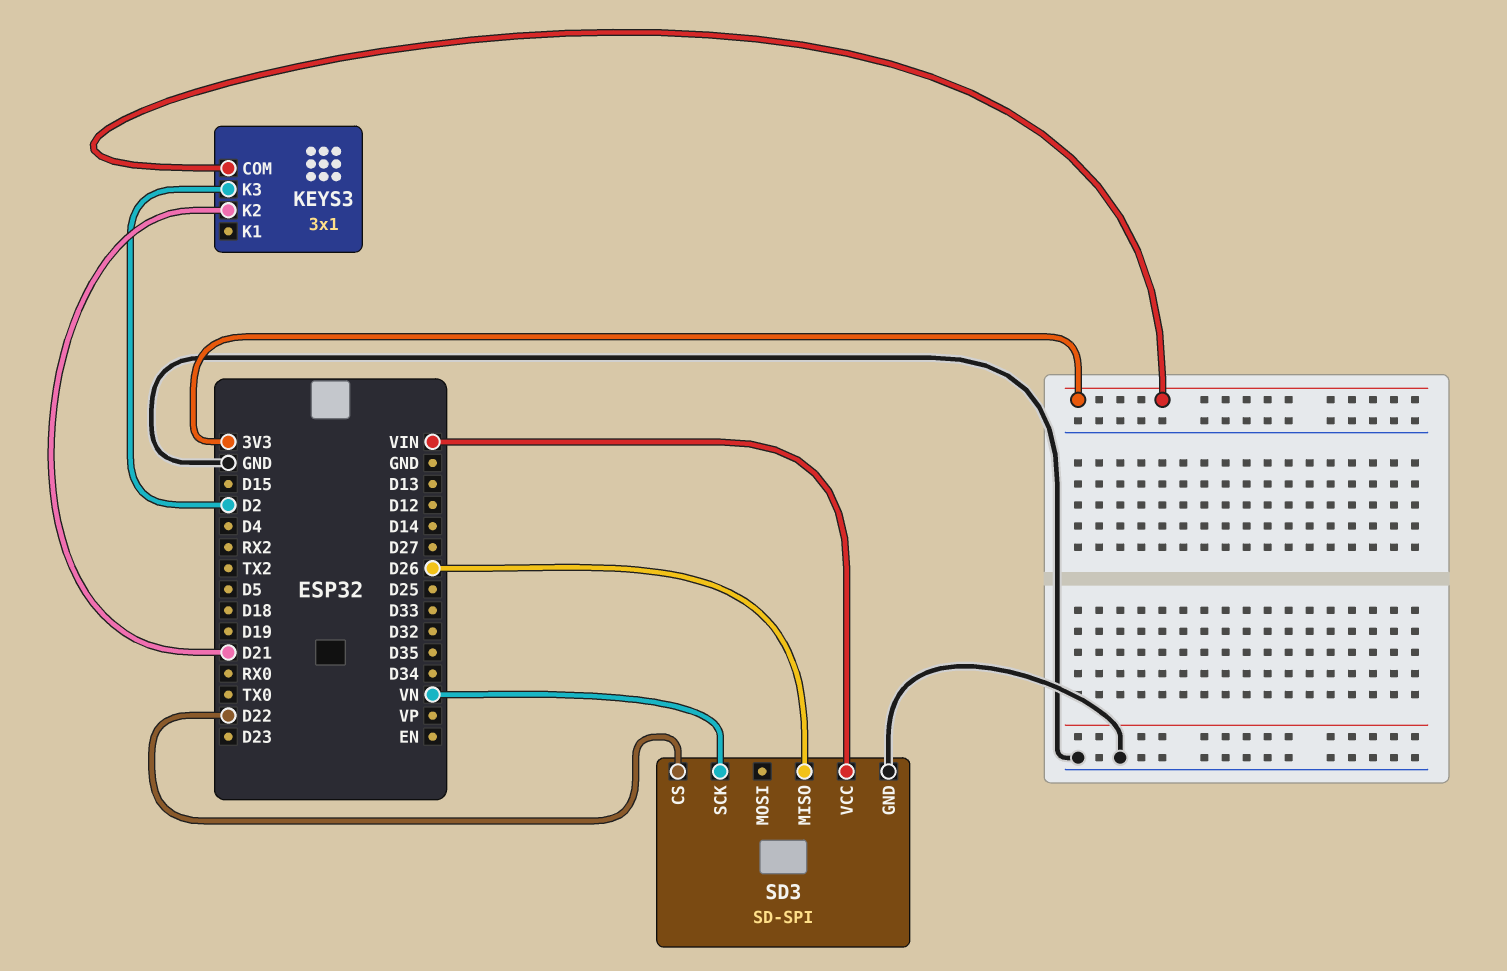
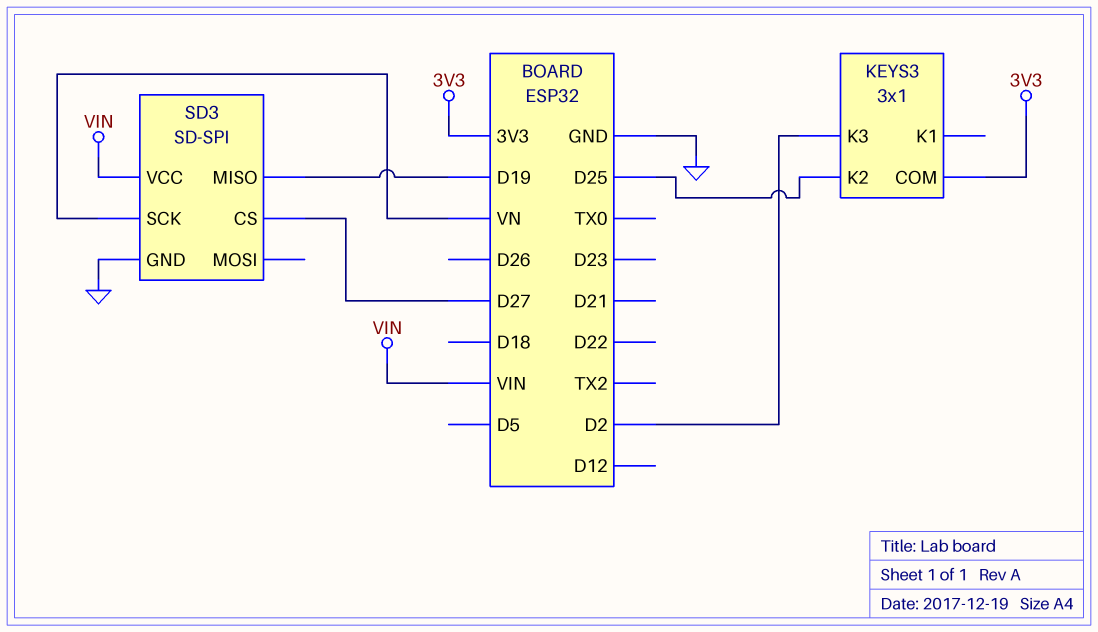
KEYS3 pin K2: D21 -> D25
SD3 pin CS: D22 -> D27
SD3 pin MISO: D26 -> D19

